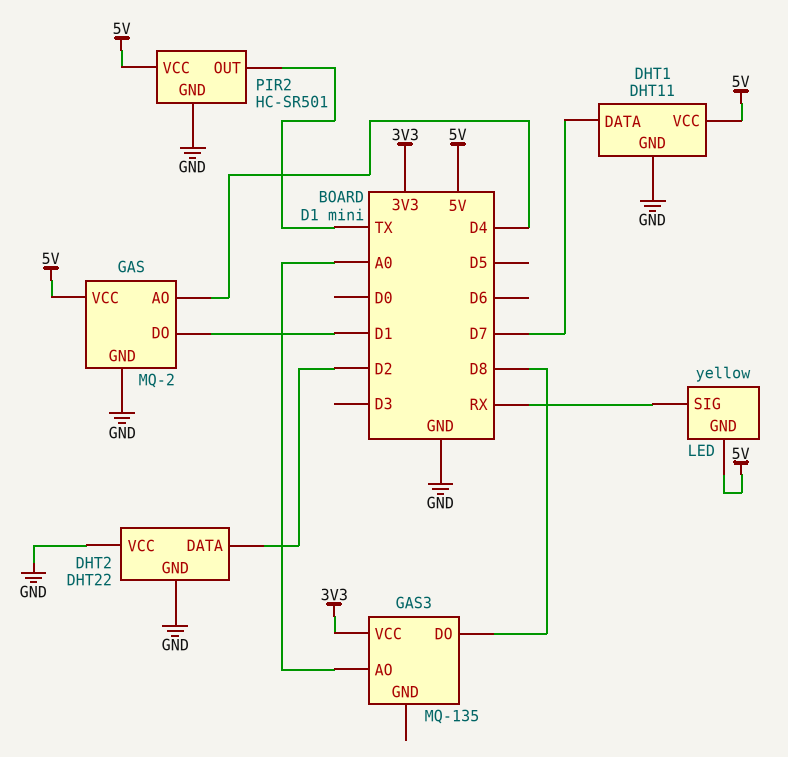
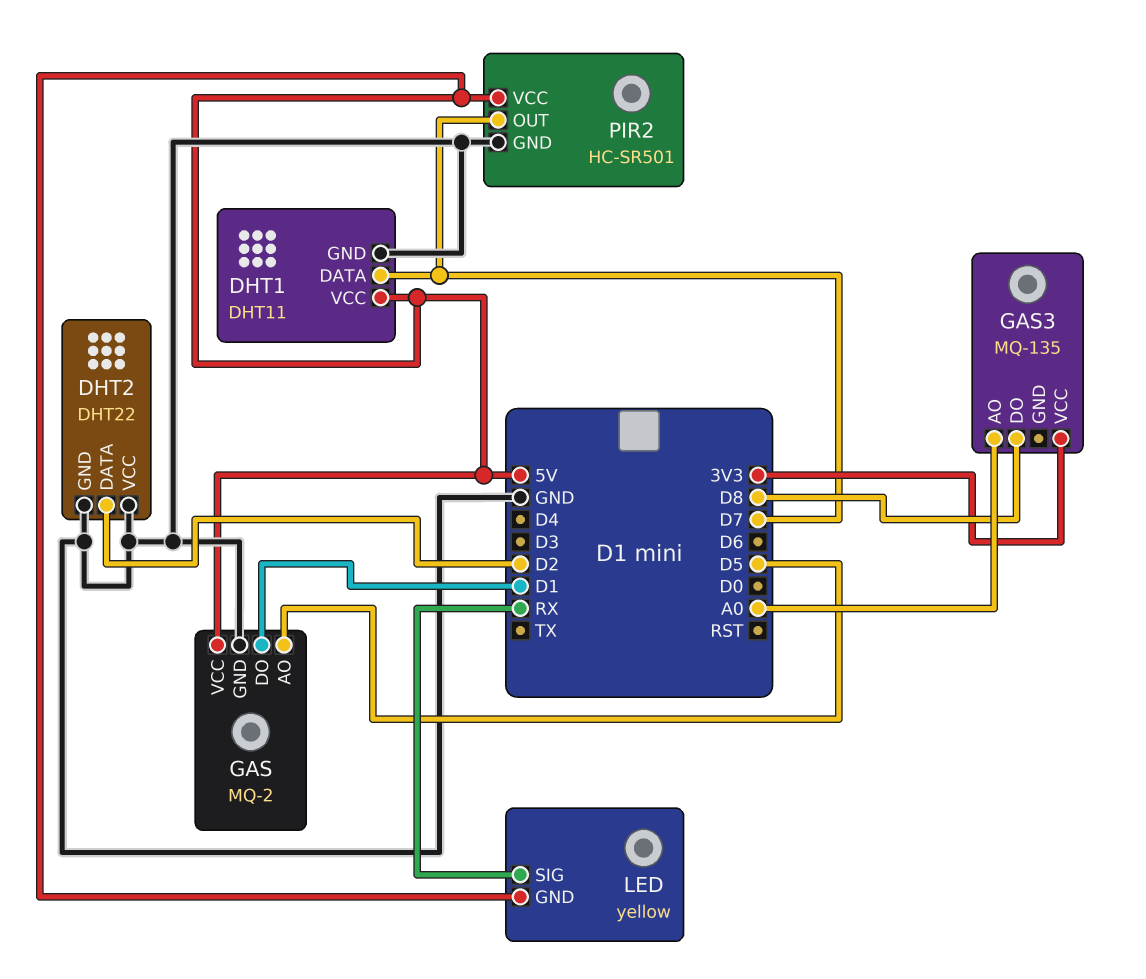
GAS pin AO: D4 -> D5
PIR2 pin OUT: TX -> D7

